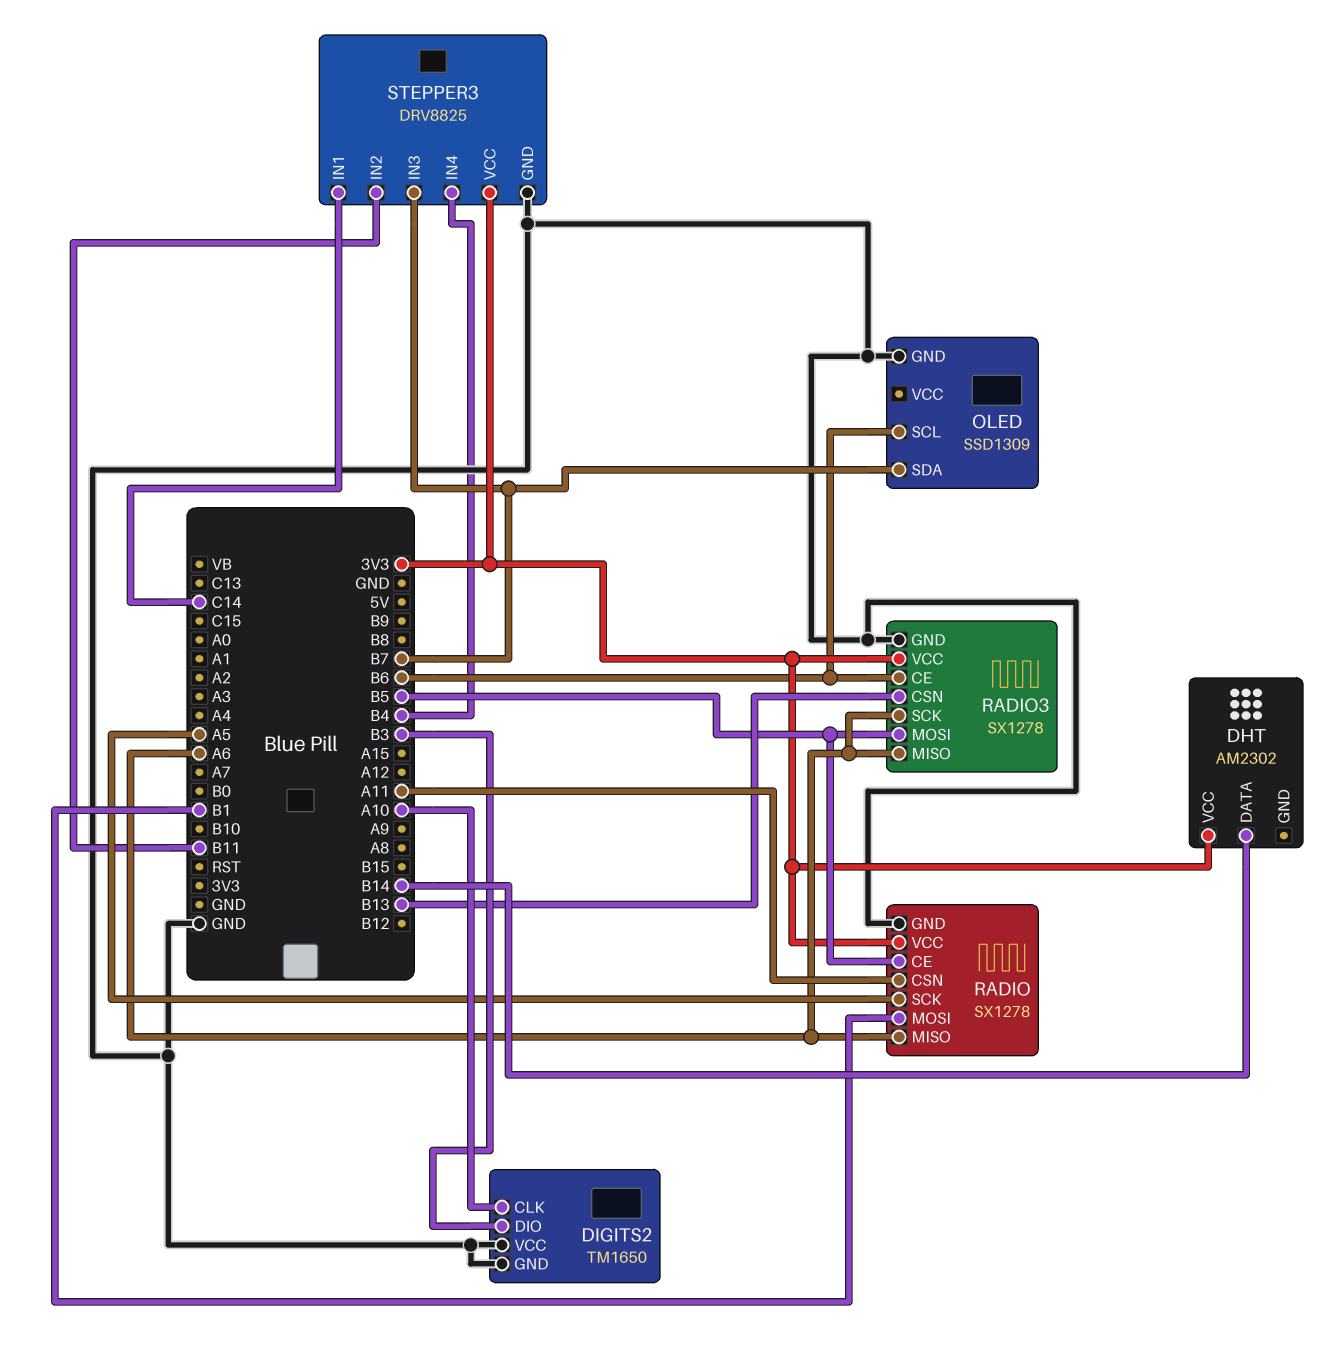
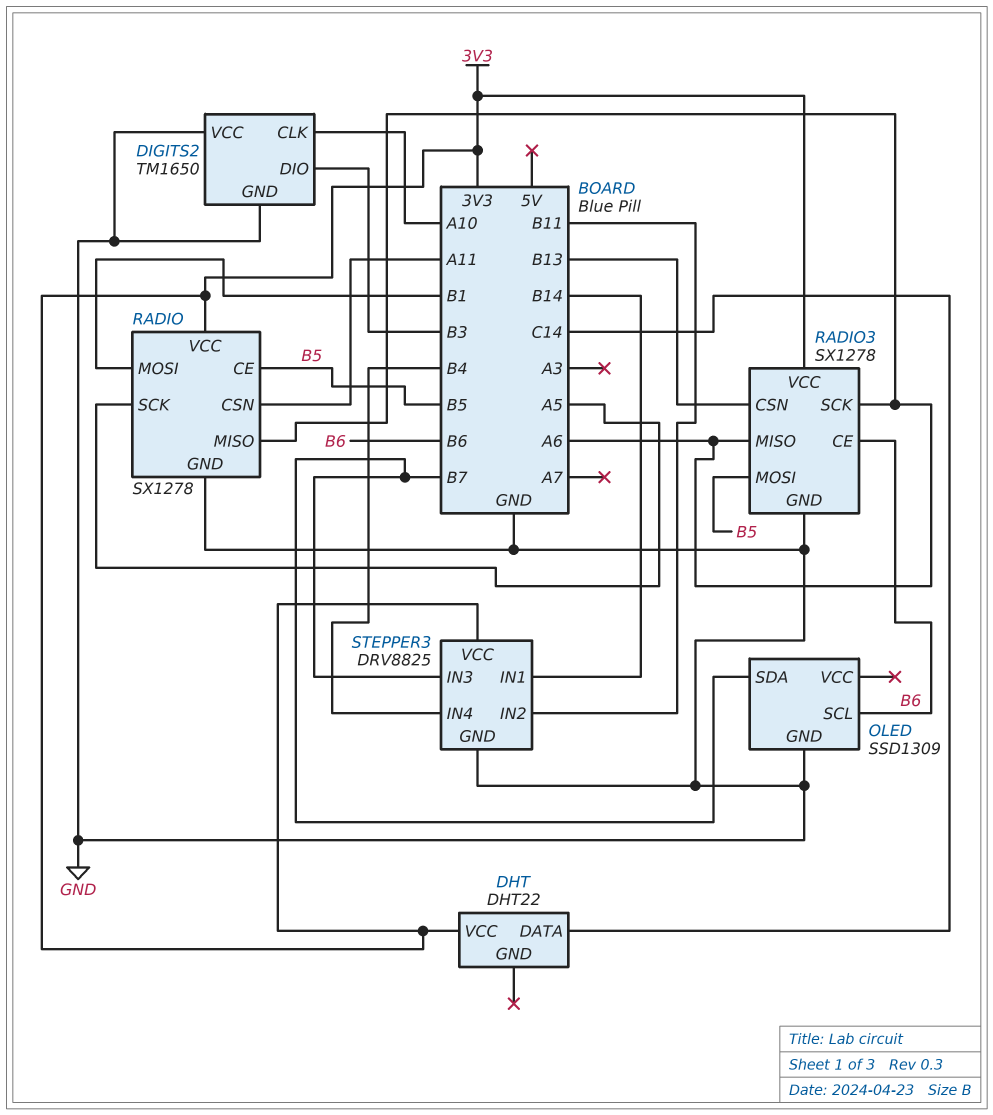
DHT: AM2302 -> DHT22
DHT pin DATA: B14 -> C14
STEPPER3 pin IN1: C14 -> B14

